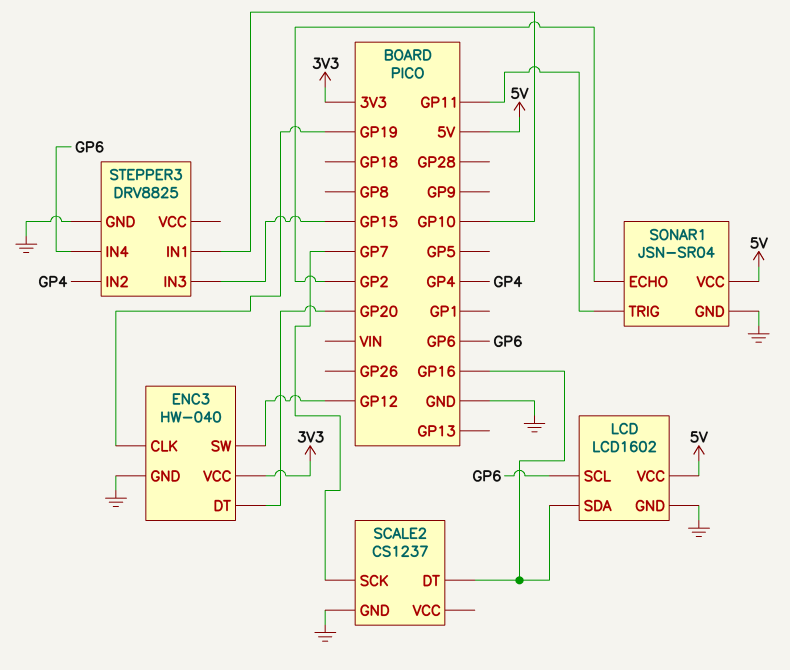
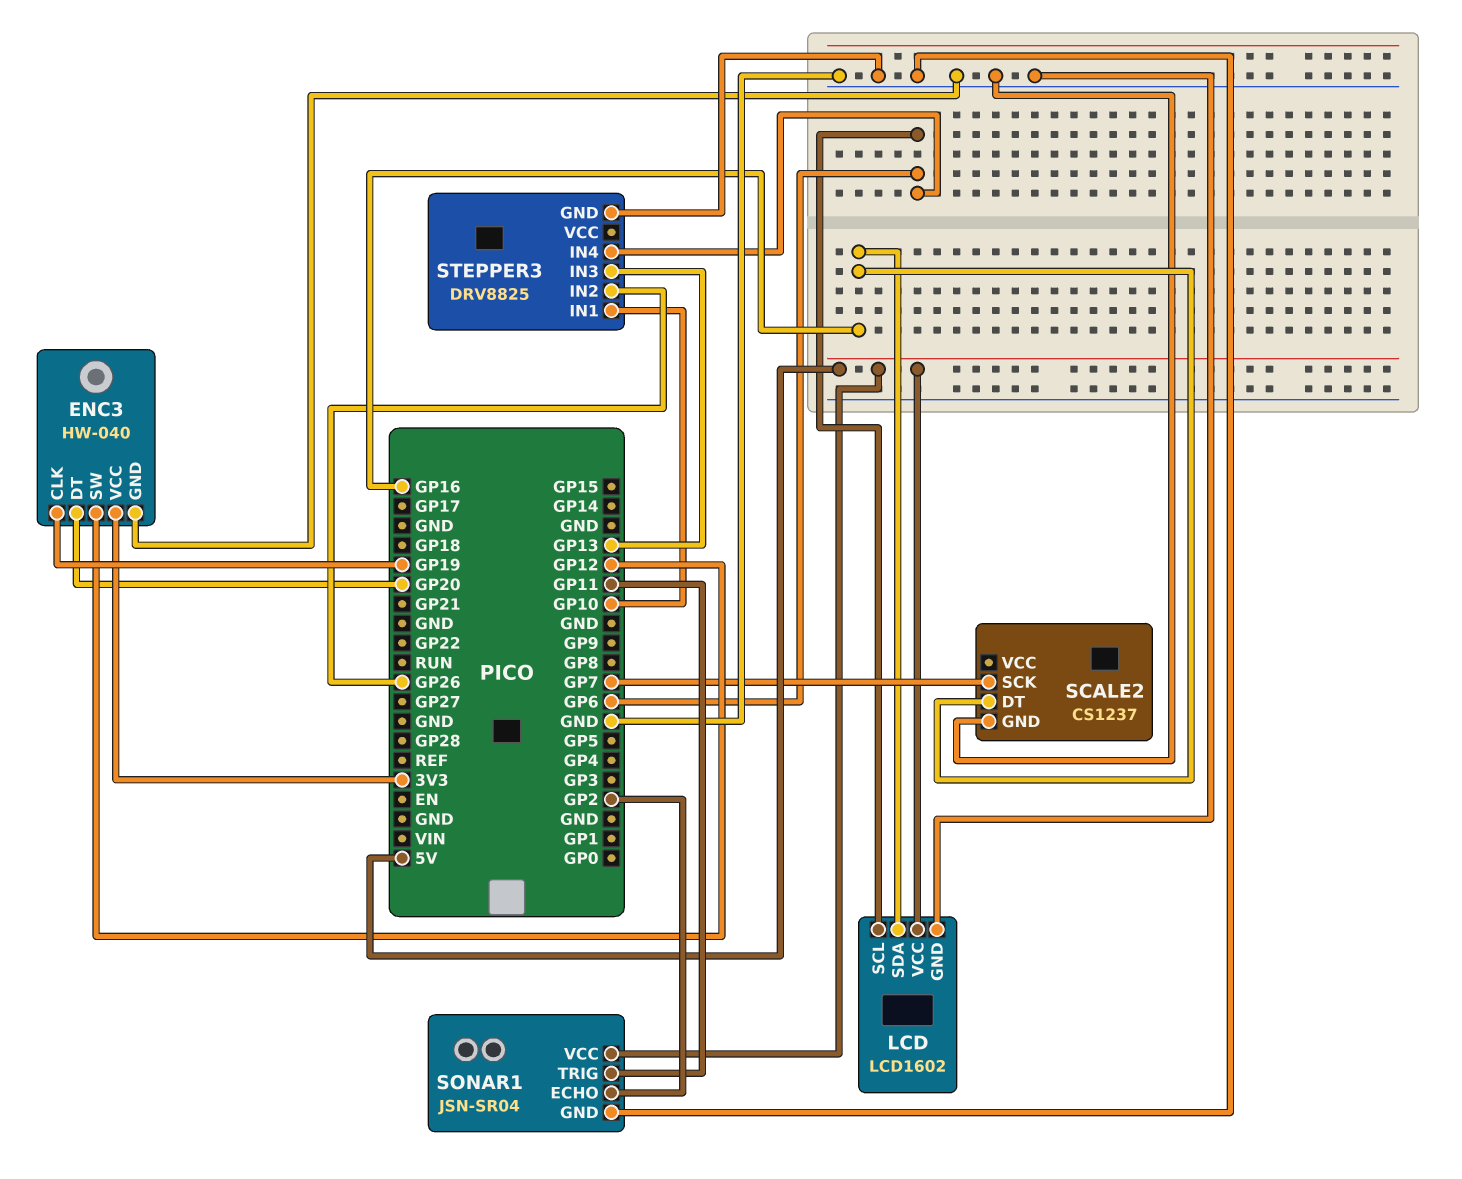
STEPPER3 pin IN2: GP4 -> GP26
STEPPER3 pin IN3: GP15 -> GP13

